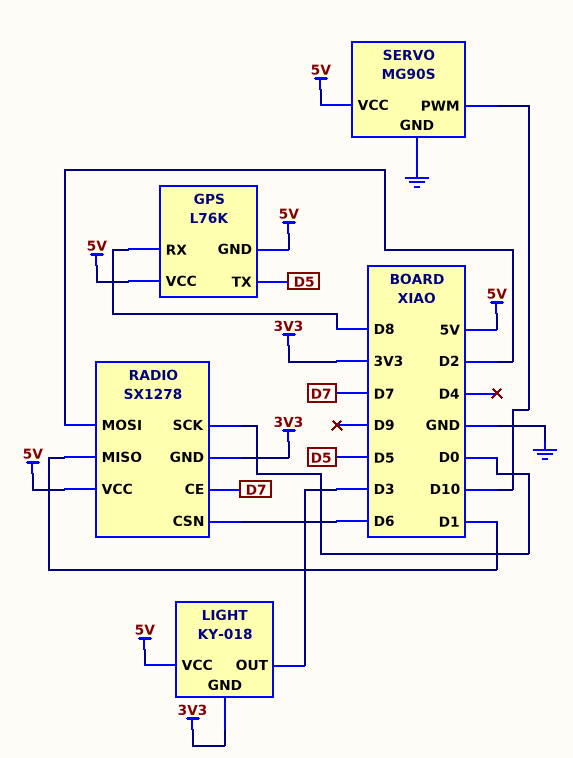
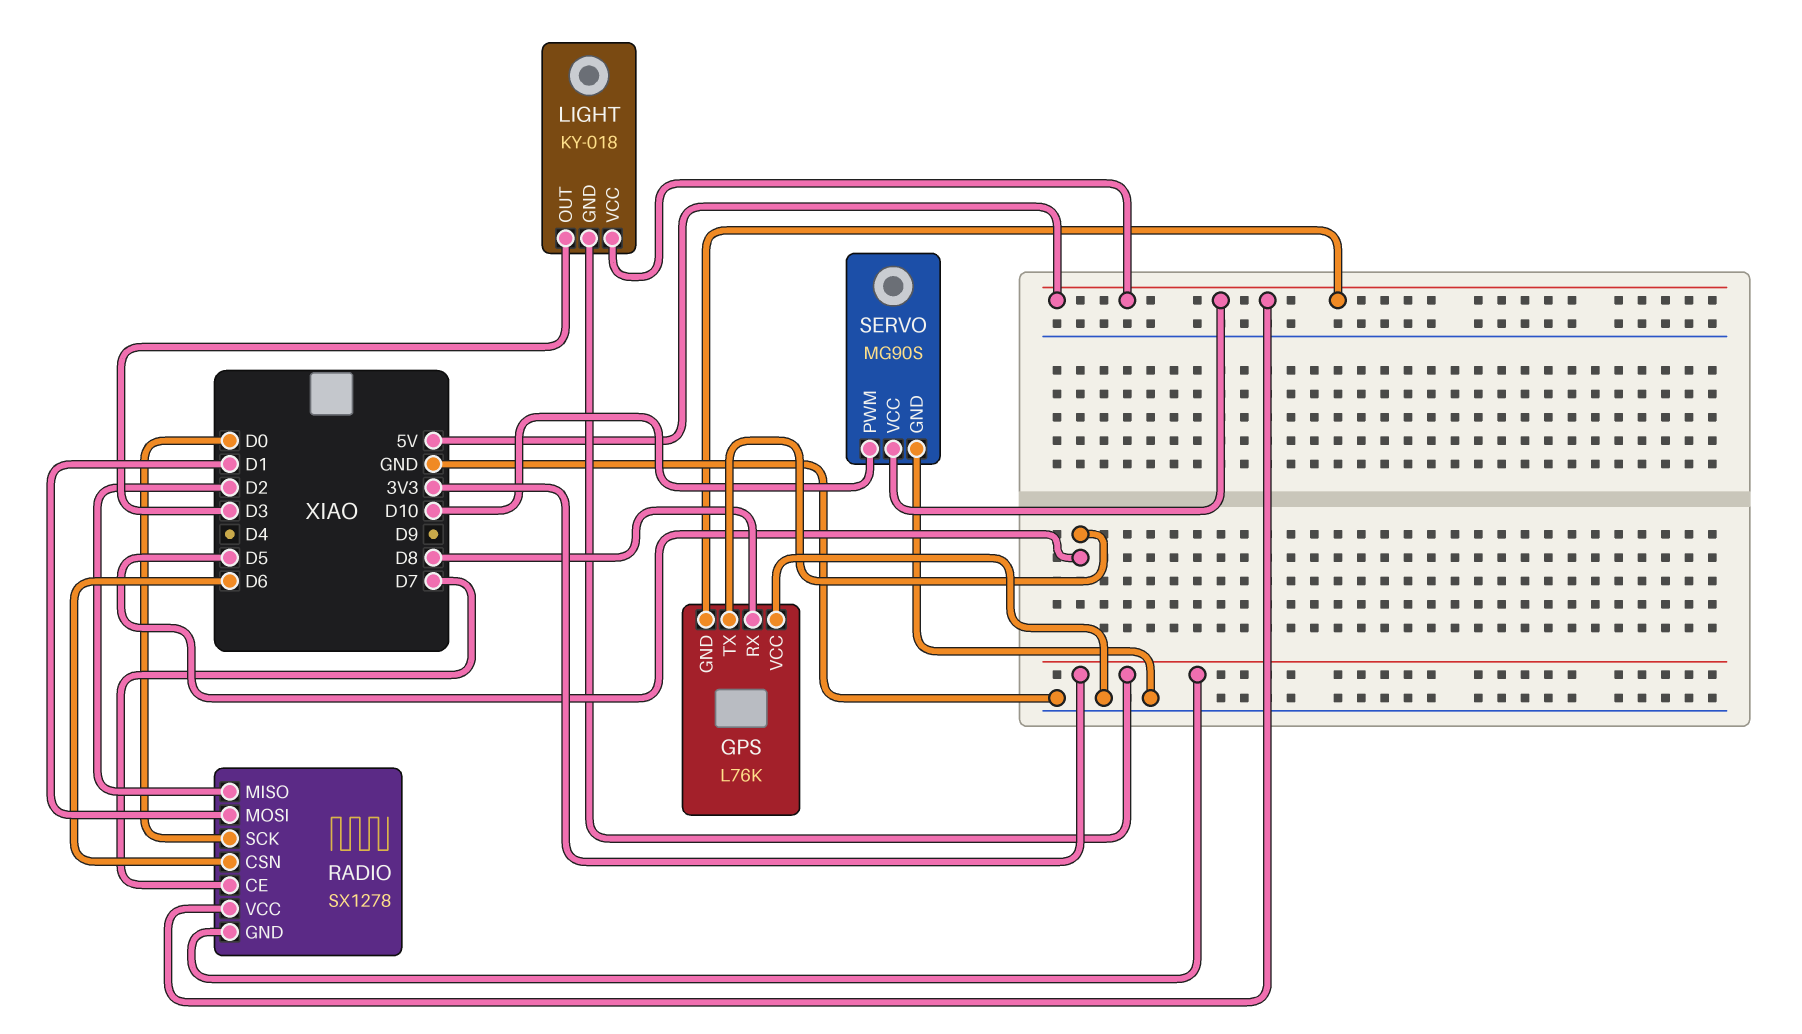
GPS pin VCC: 5V -> GND
RADIO pin MISO: D1 -> D2
RADIO pin MOSI: D2 -> D1

